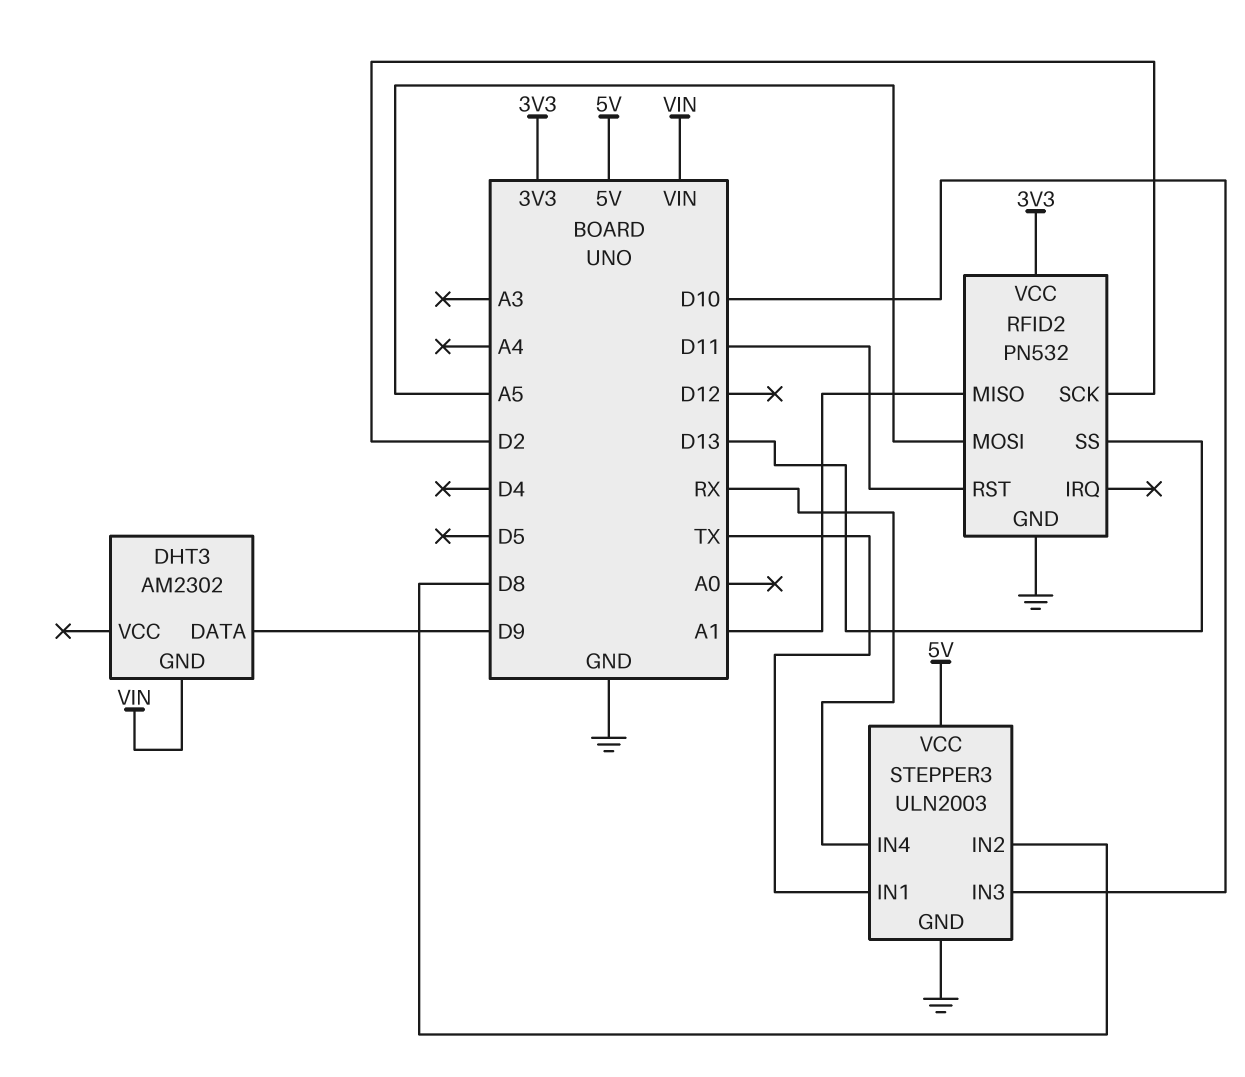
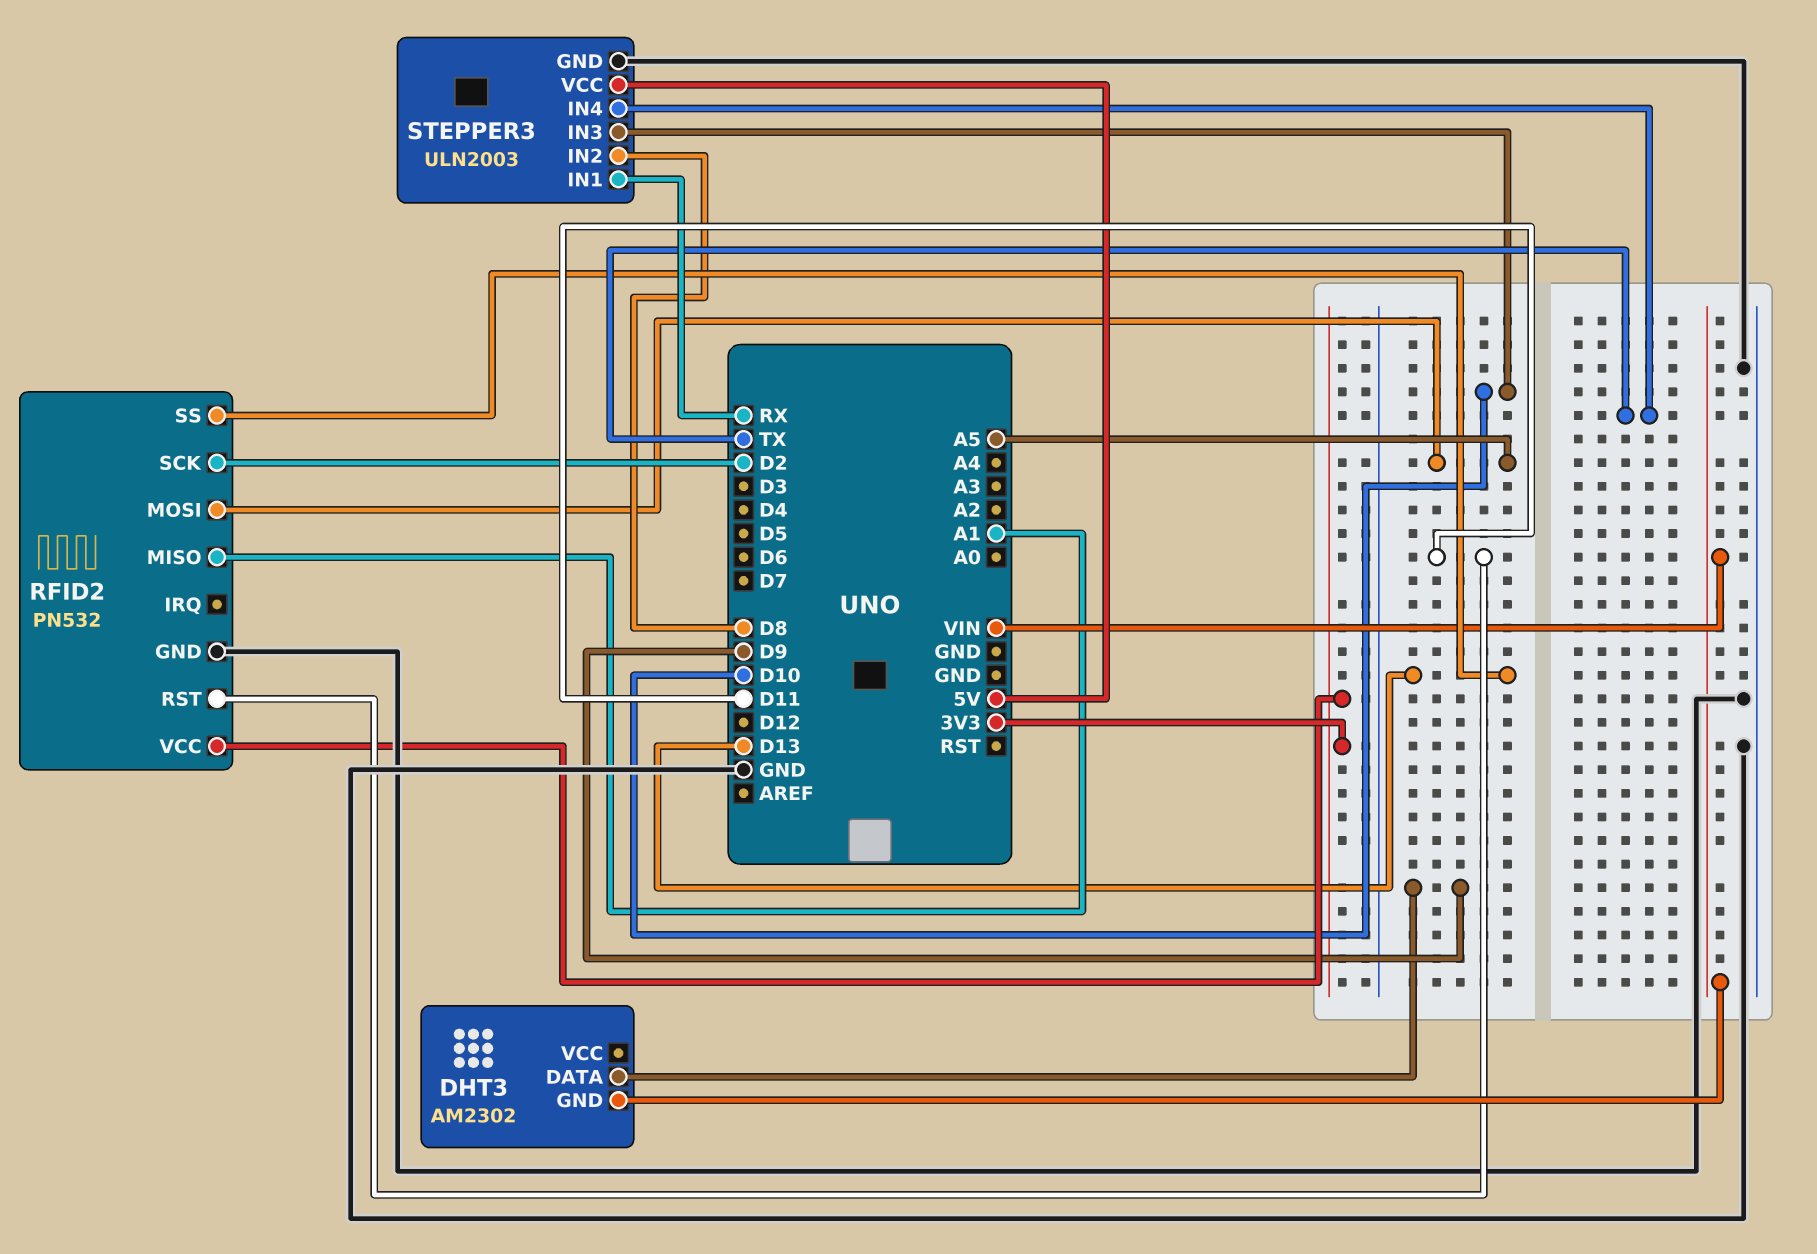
STEPPER3 pin IN1: TX -> RX
STEPPER3 pin IN4: RX -> TX

